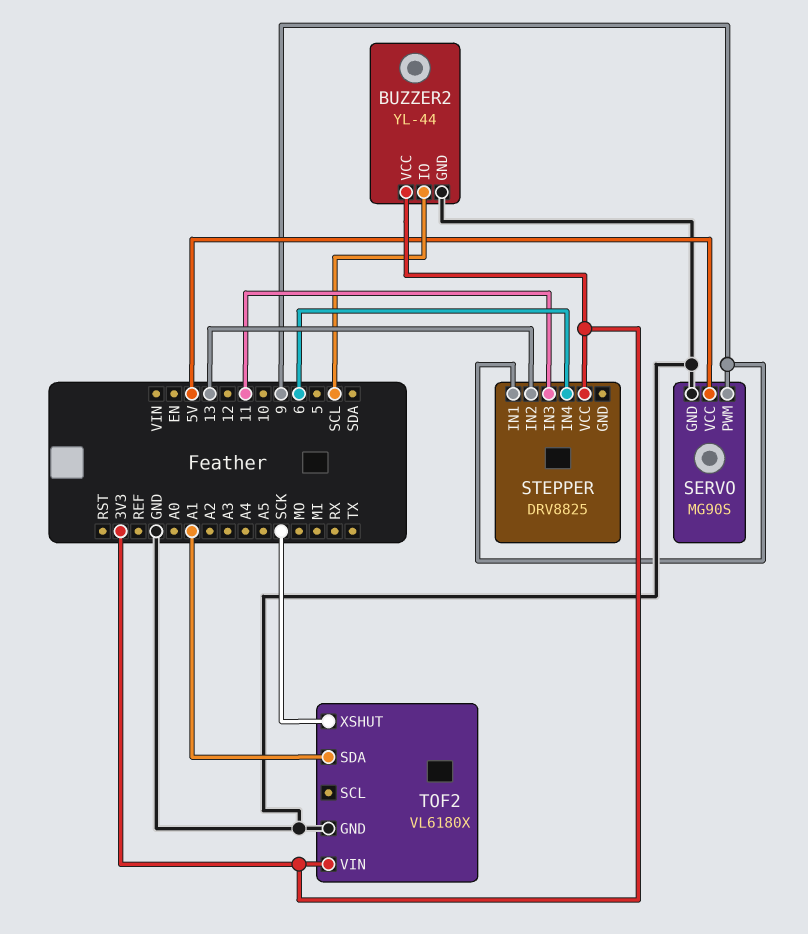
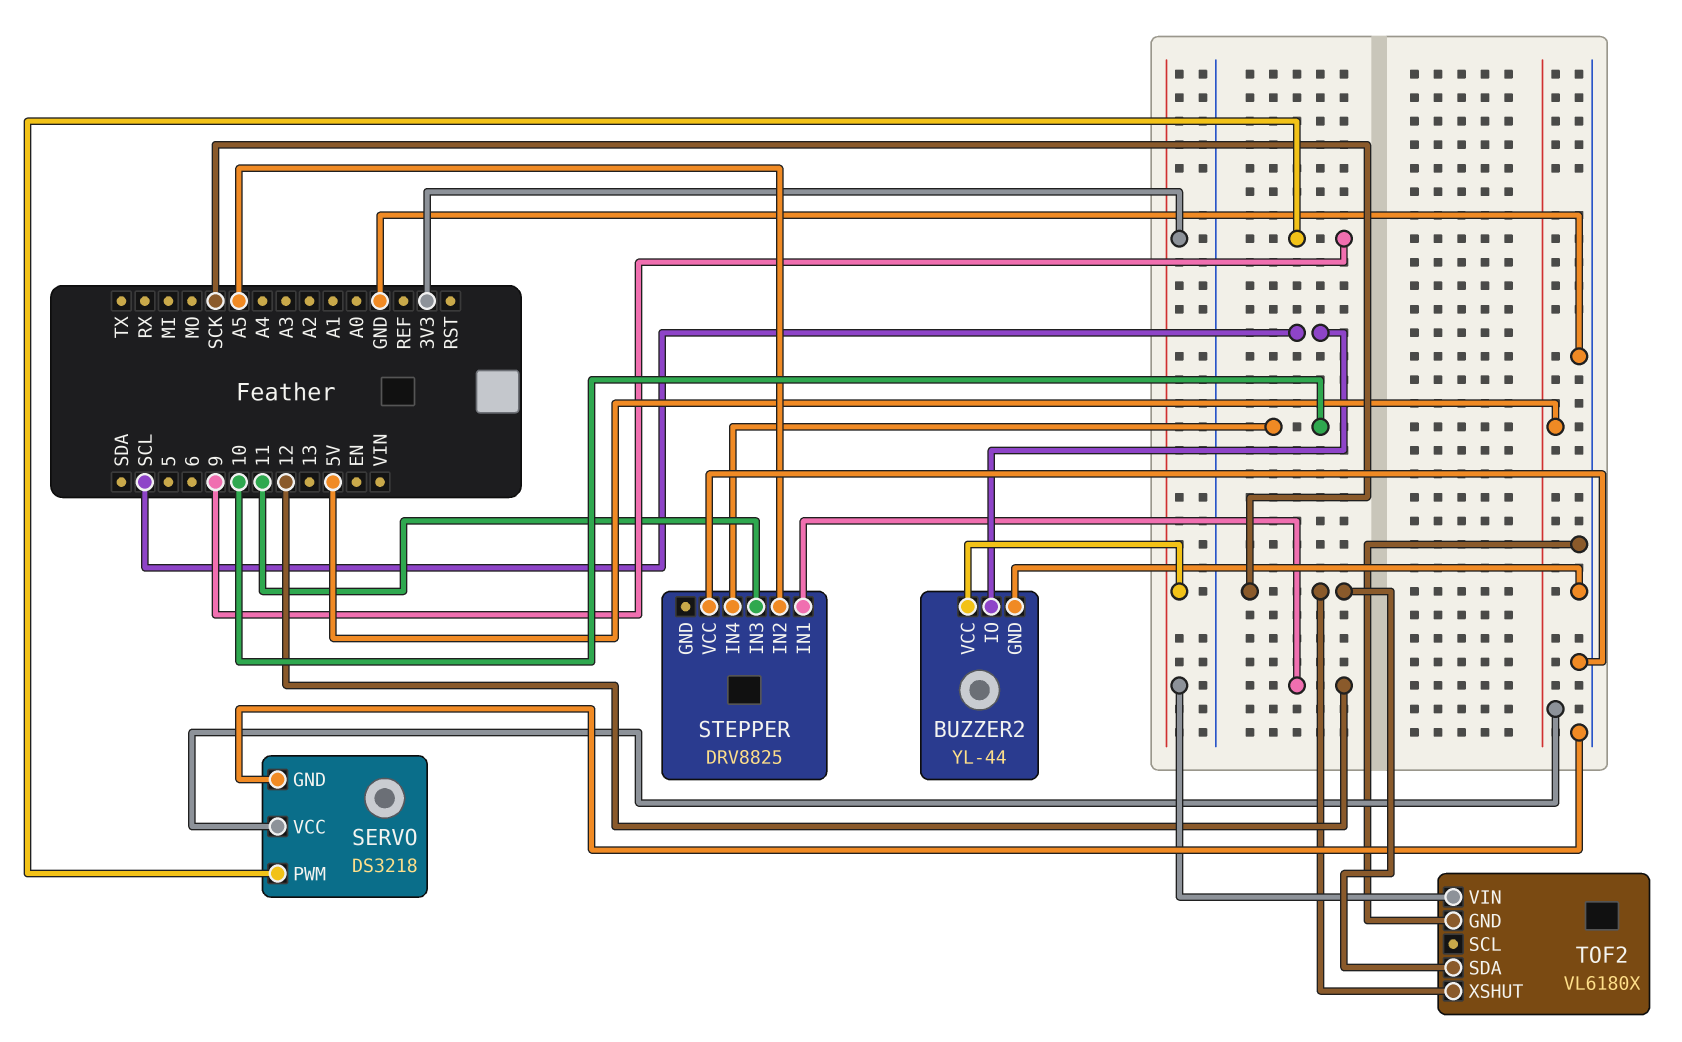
SERVO: MG90S -> DS3218
STEPPER pin IN1: 9 -> 12
STEPPER pin IN2: 13 -> A5
STEPPER pin IN4: 6 -> 10
STEPPER pin VCC: 3V3 -> GND
TOF2 pin SDA: A1 -> SCK

